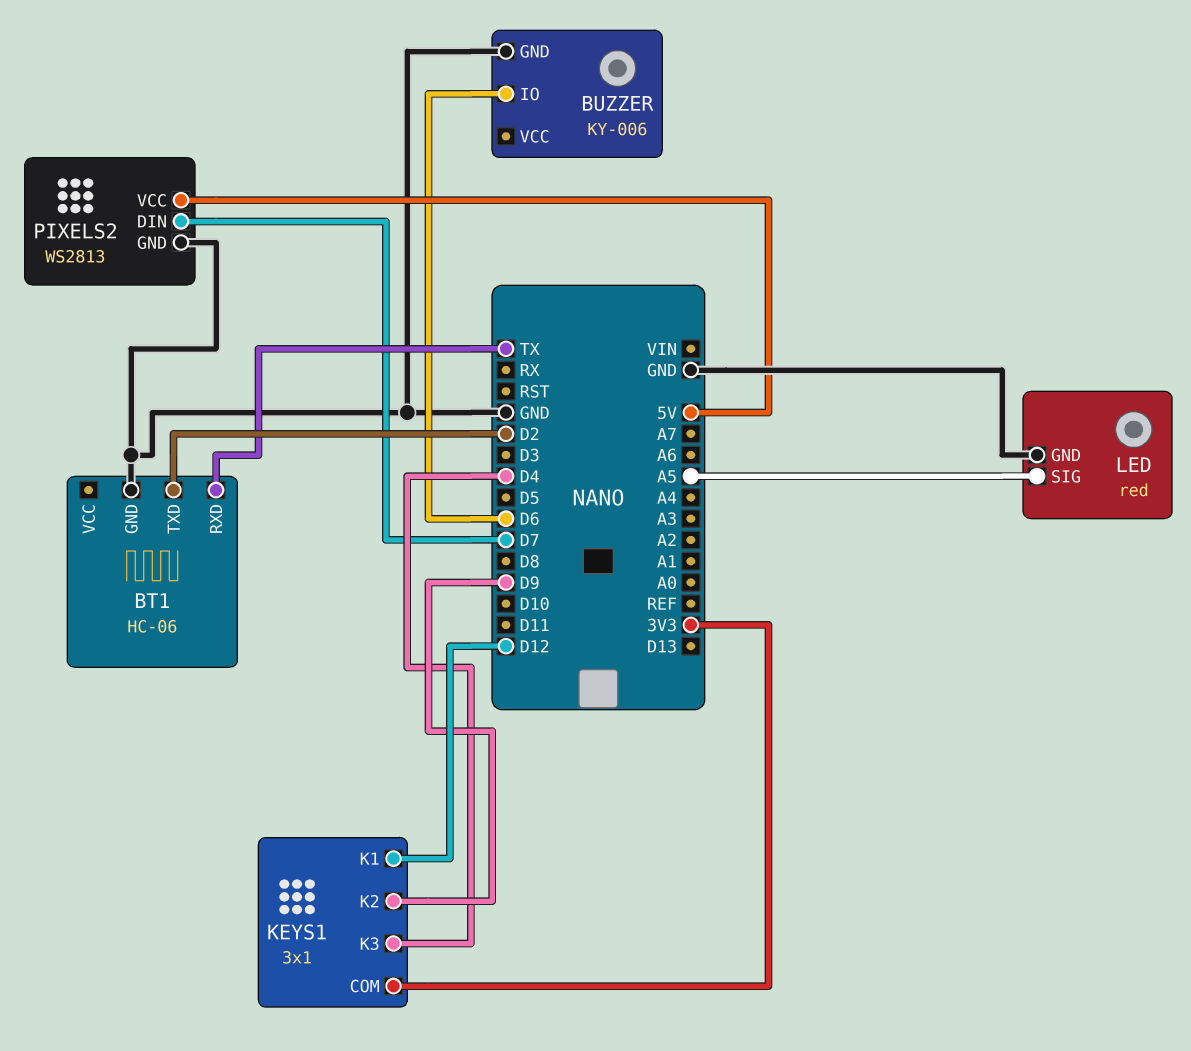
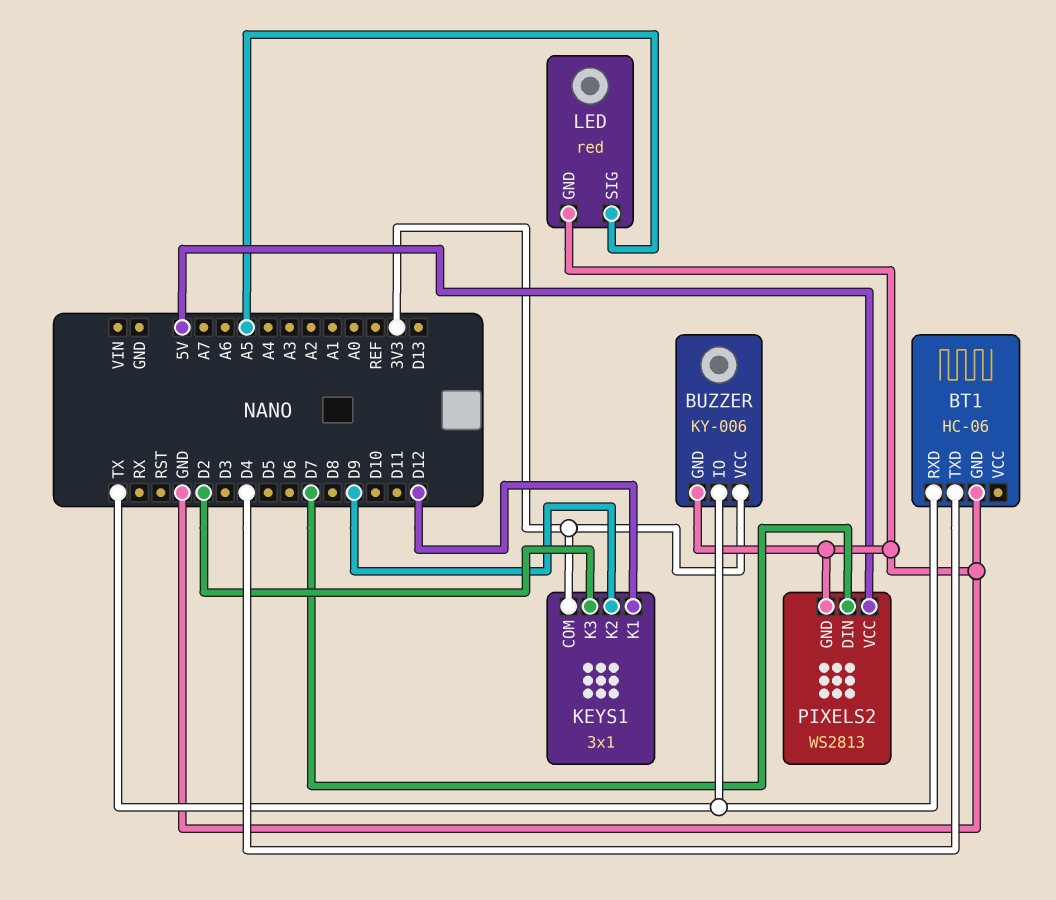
BT1 pin TXD: D2 -> D4
BUZZER pin IO: D6 -> TX
BUZZER pin VCC: none -> 3V3
KEYS1 pin K3: D4 -> D2

